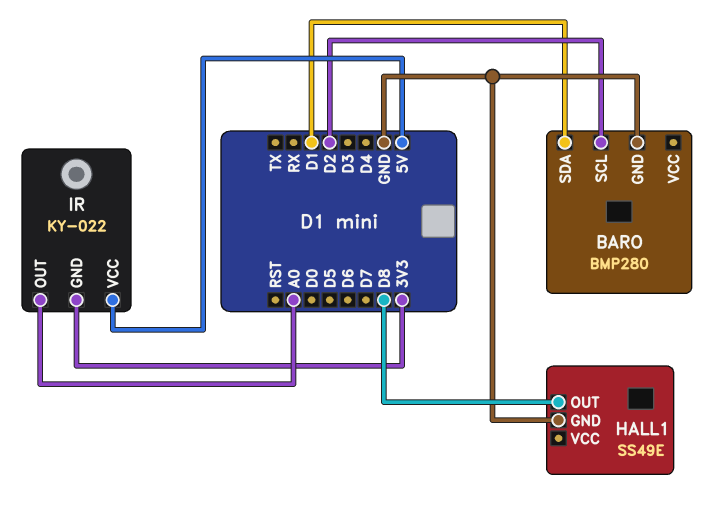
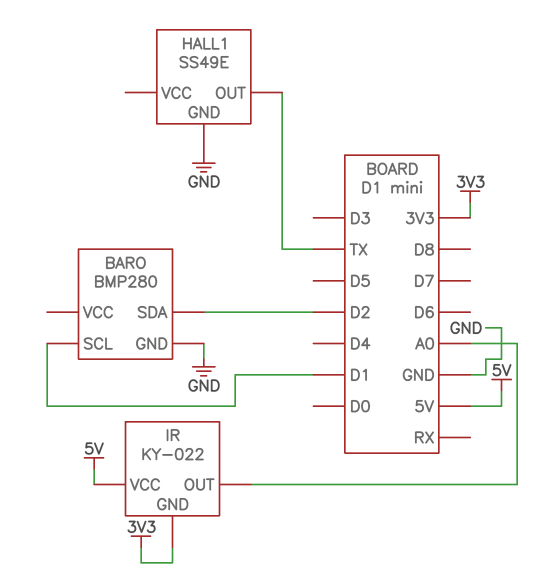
BARO pin SCL: D2 -> D1
BARO pin SDA: D1 -> D2
HALL1 pin OUT: D8 -> TX

